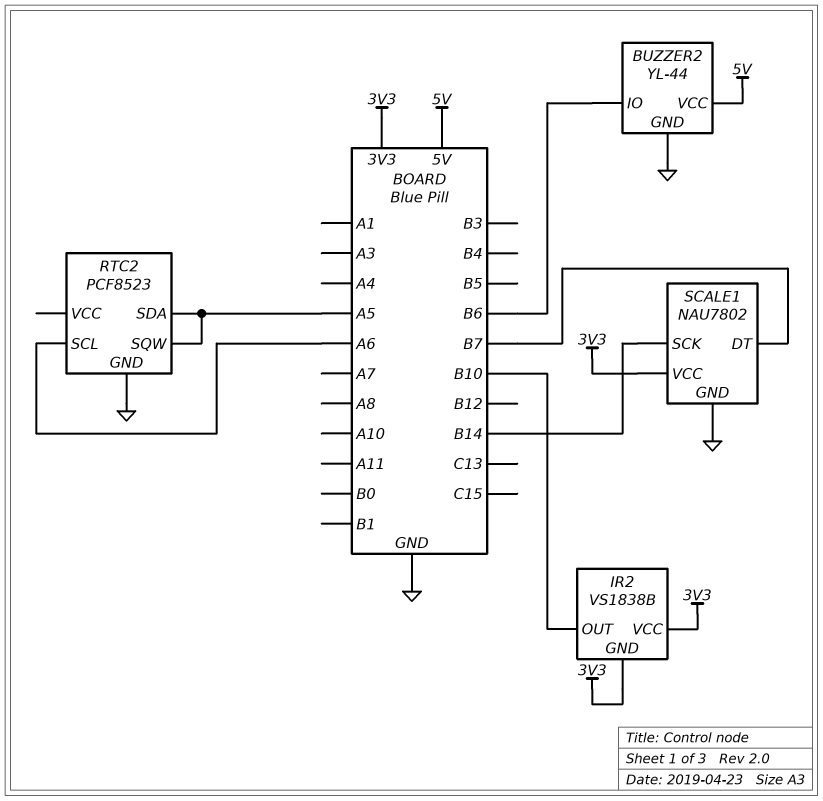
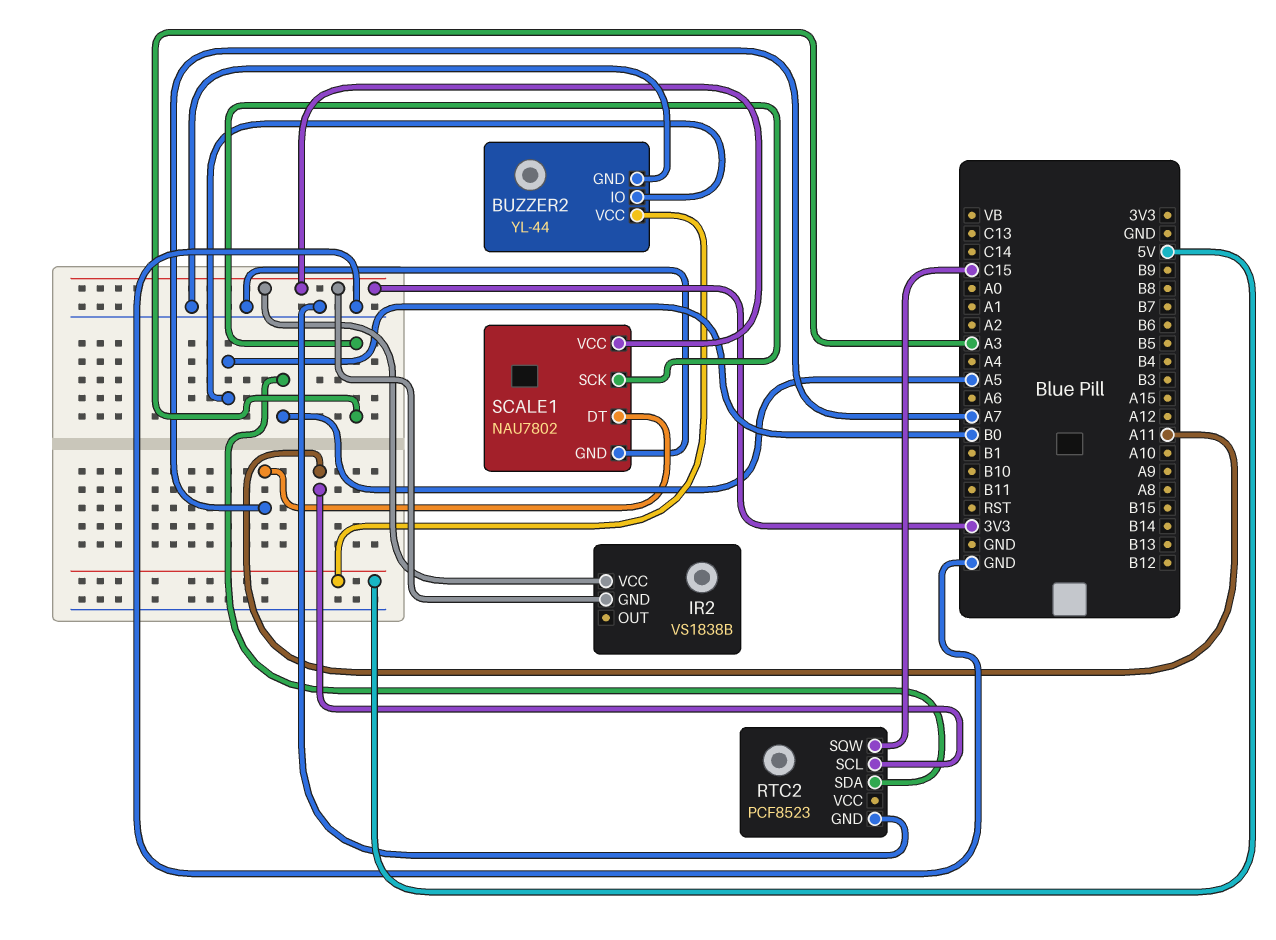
BUZZER2 pin IO: B6 -> B0
IR2 pin OUT: B10 -> none
RTC2 pin SCL: A6 -> A11
RTC2 pin SQW: A5 -> C15
SCALE1 pin DT: B7 -> A7
SCALE1 pin SCK: B14 -> A3

